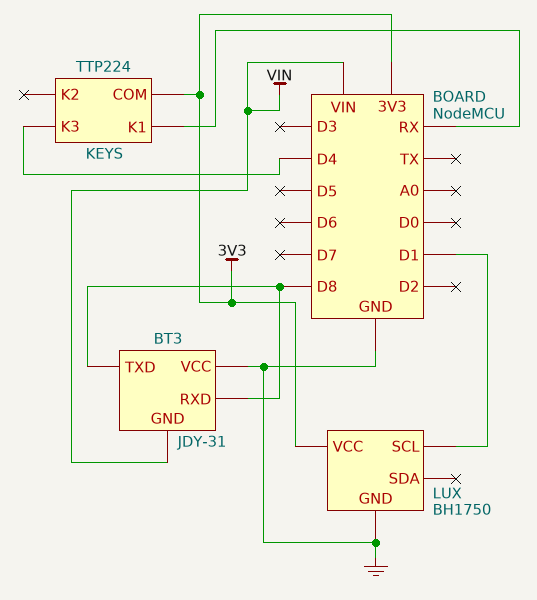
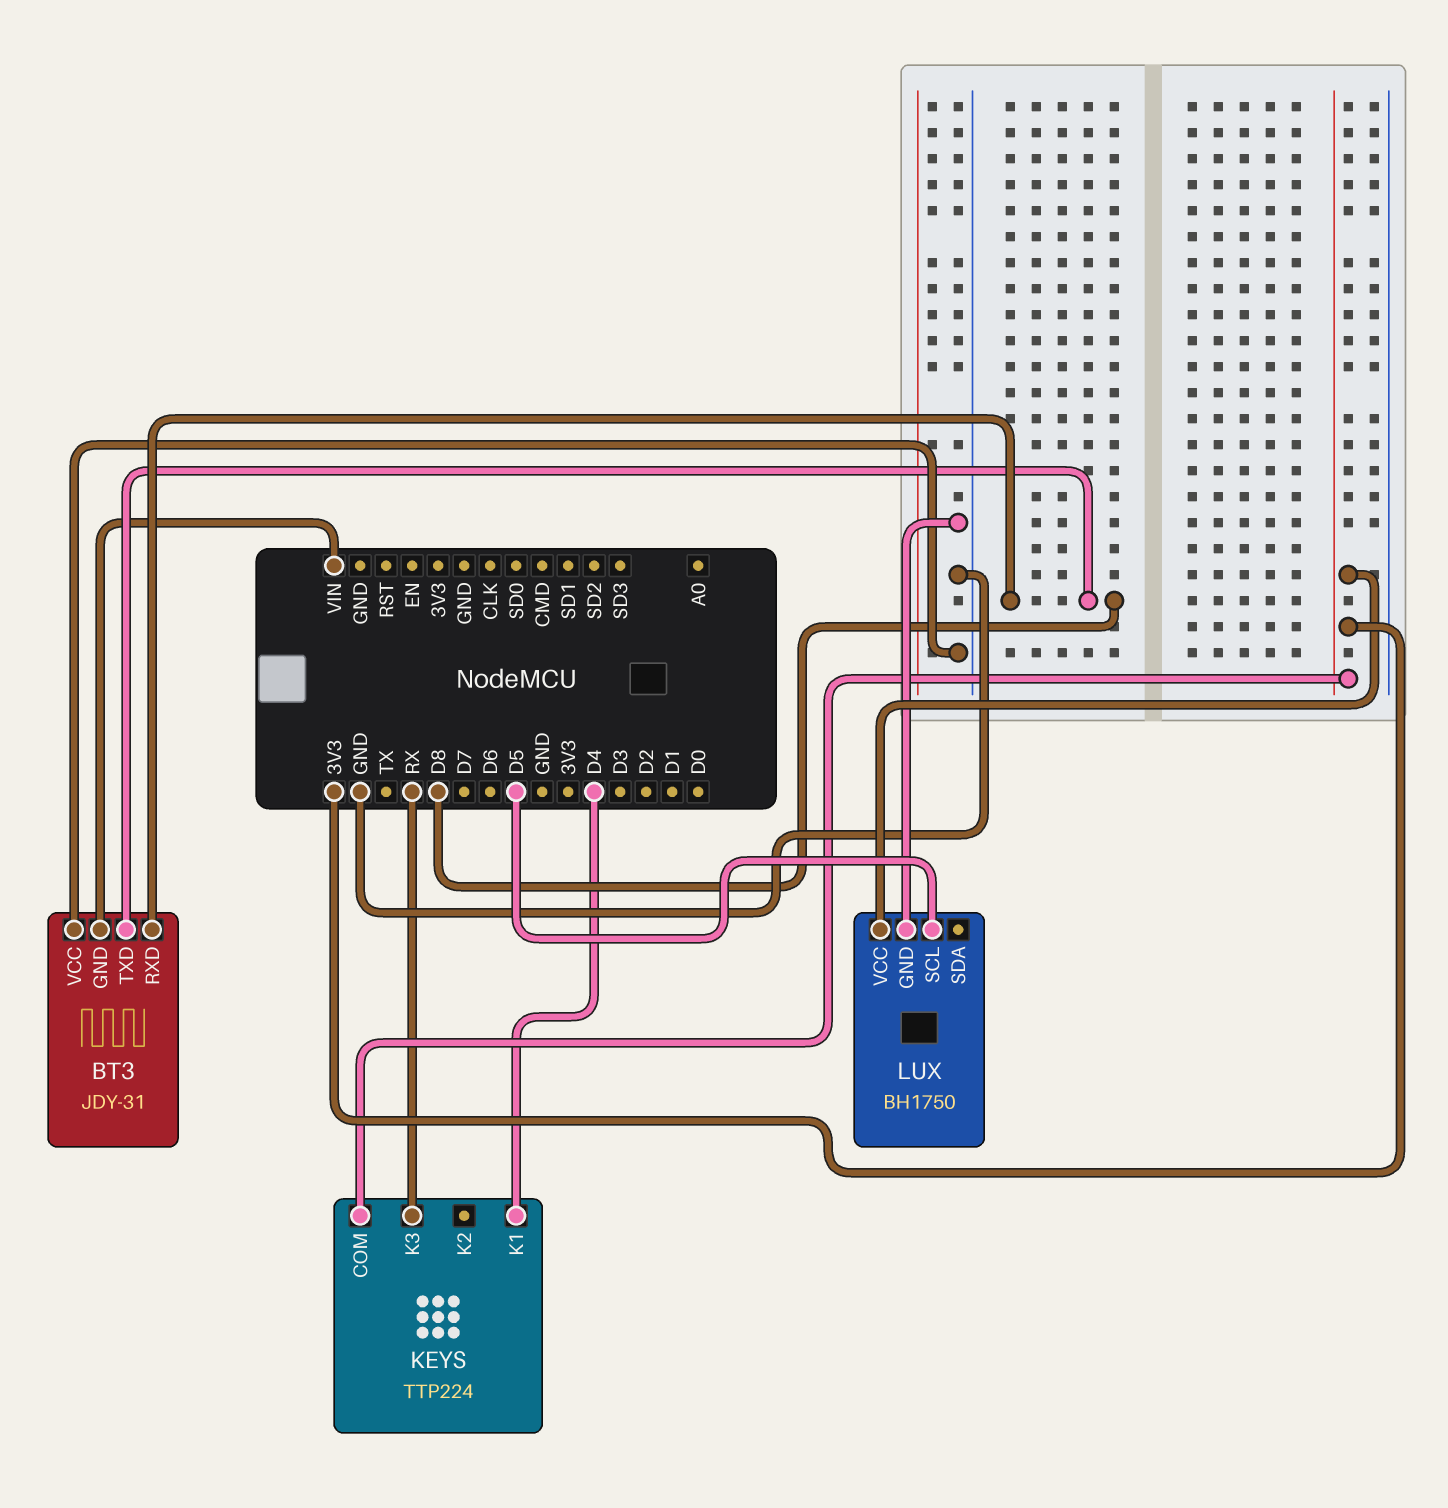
KEYS pin K1: RX -> D4
KEYS pin K3: D4 -> RX
LUX pin SCL: D1 -> D5

